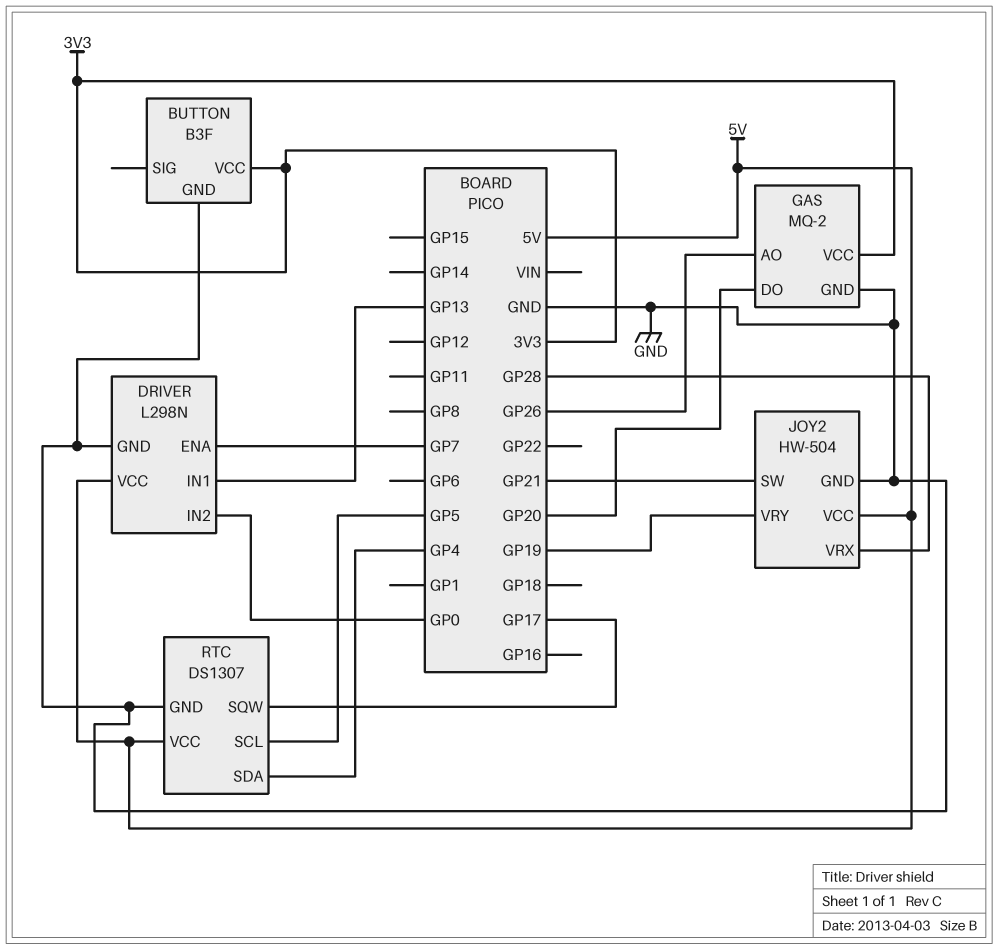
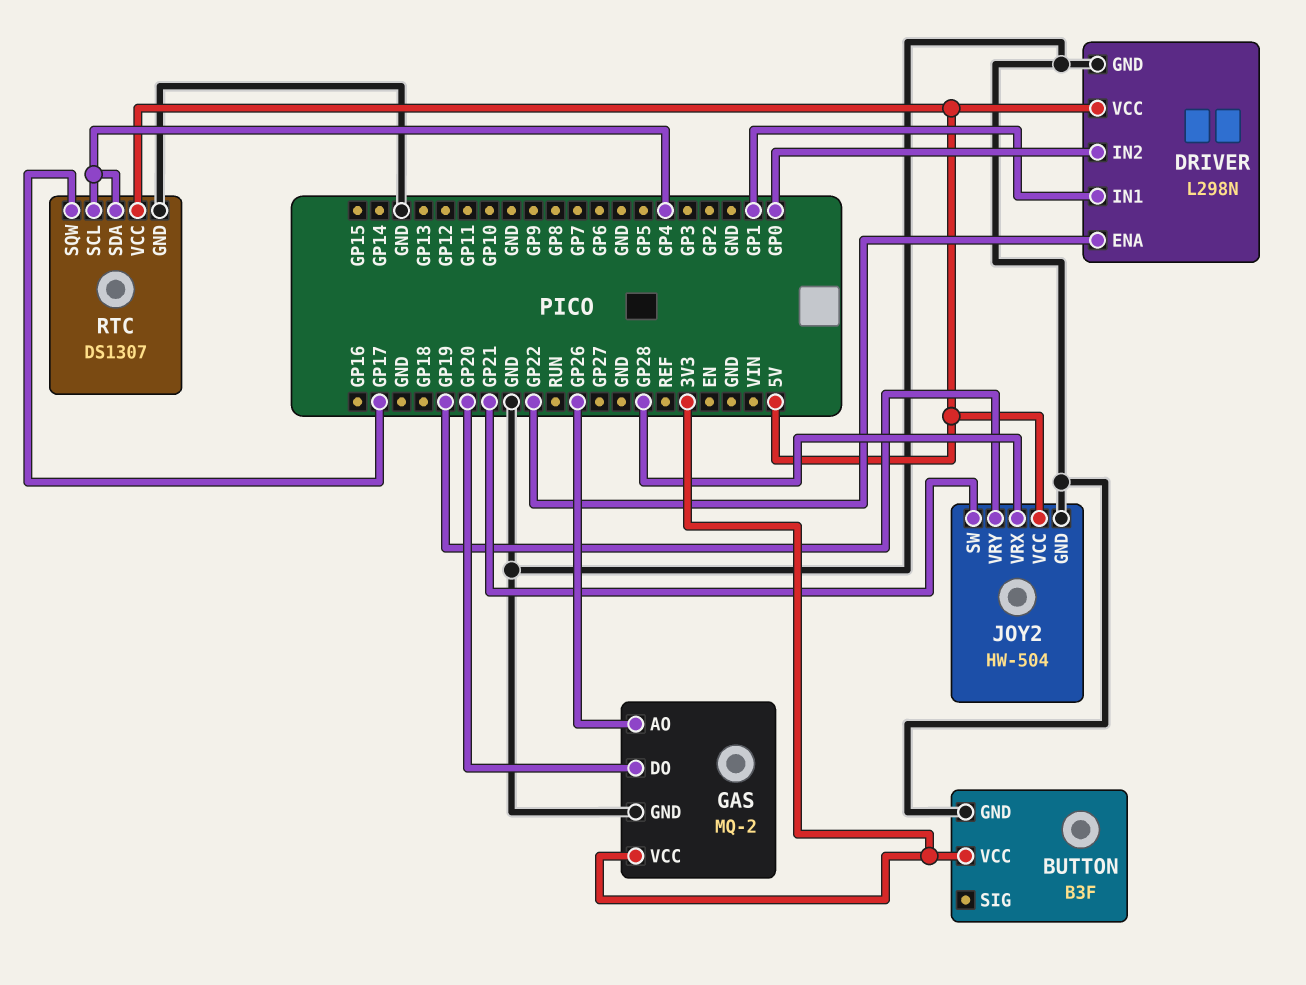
DRIVER pin ENA: GP7 -> GP22
DRIVER pin IN1: GP13 -> GP1
RTC pin SCL: GP5 -> GP4

